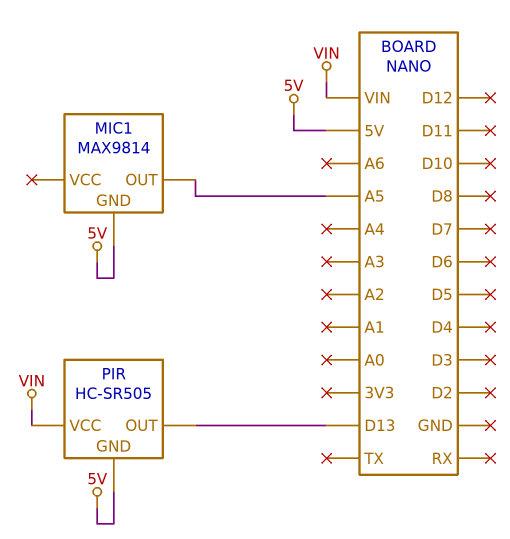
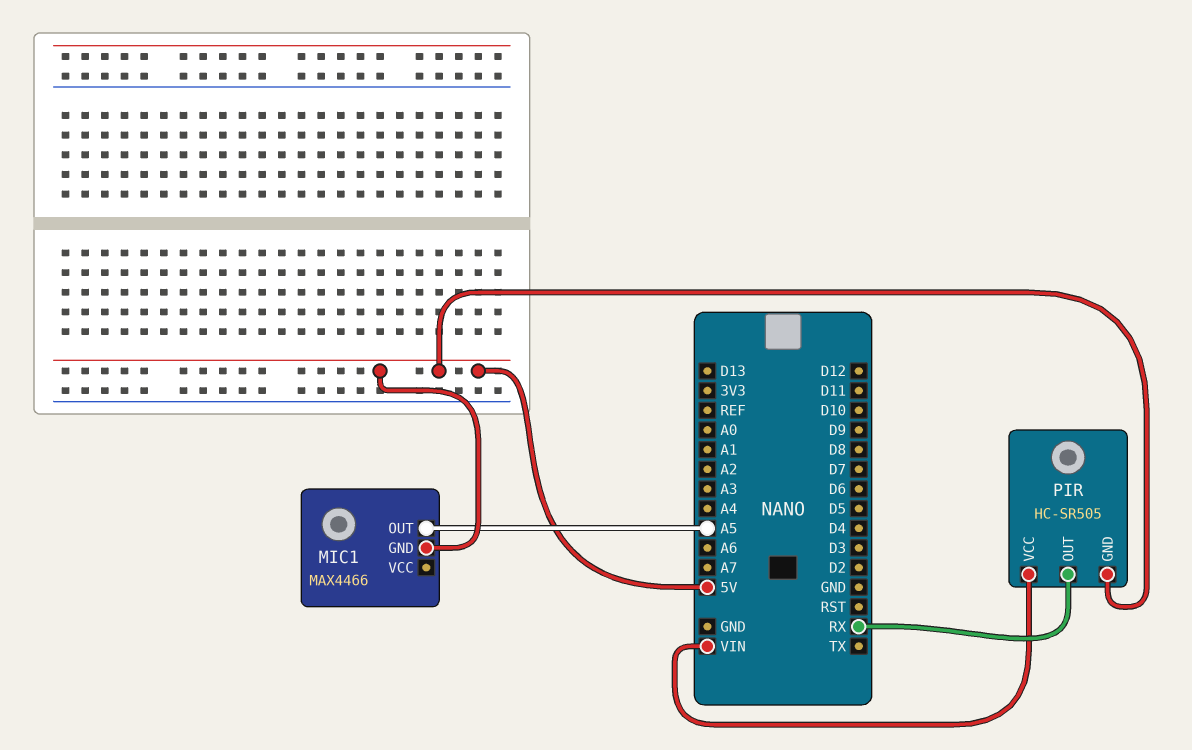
MIC1: MAX9814 -> MAX4466
PIR pin OUT: D13 -> RX

